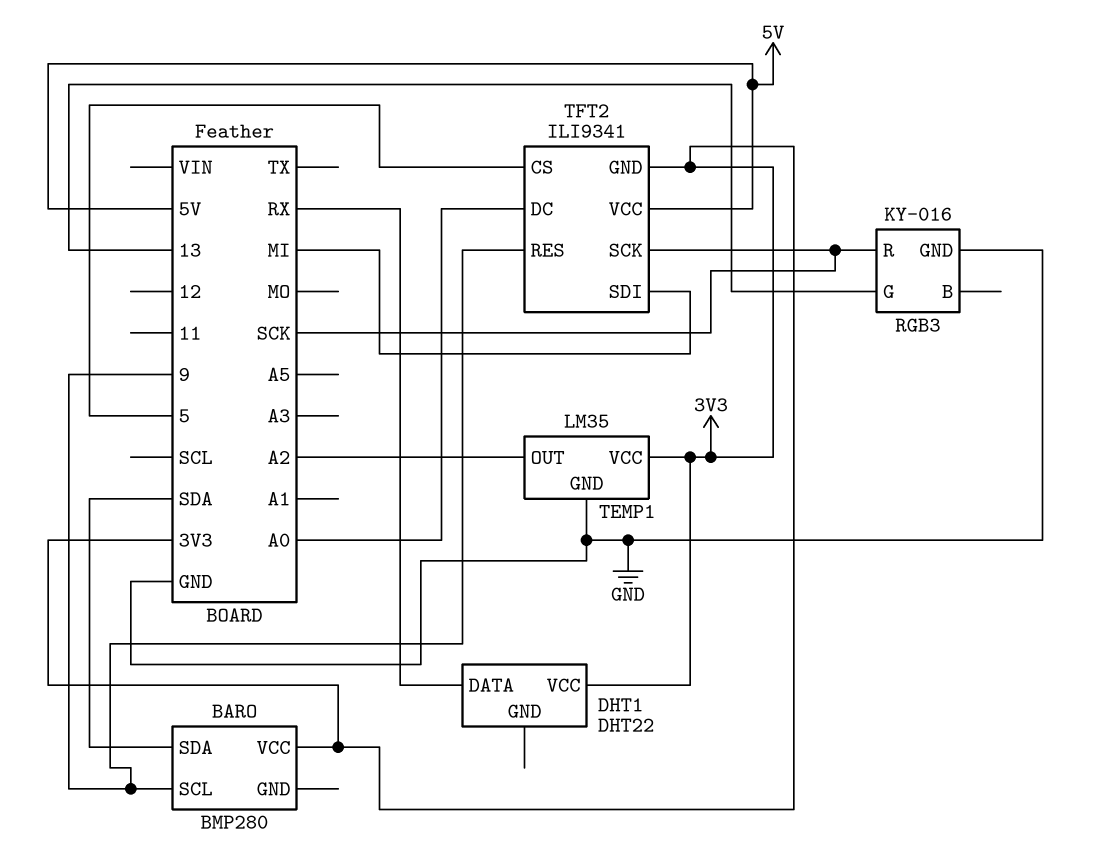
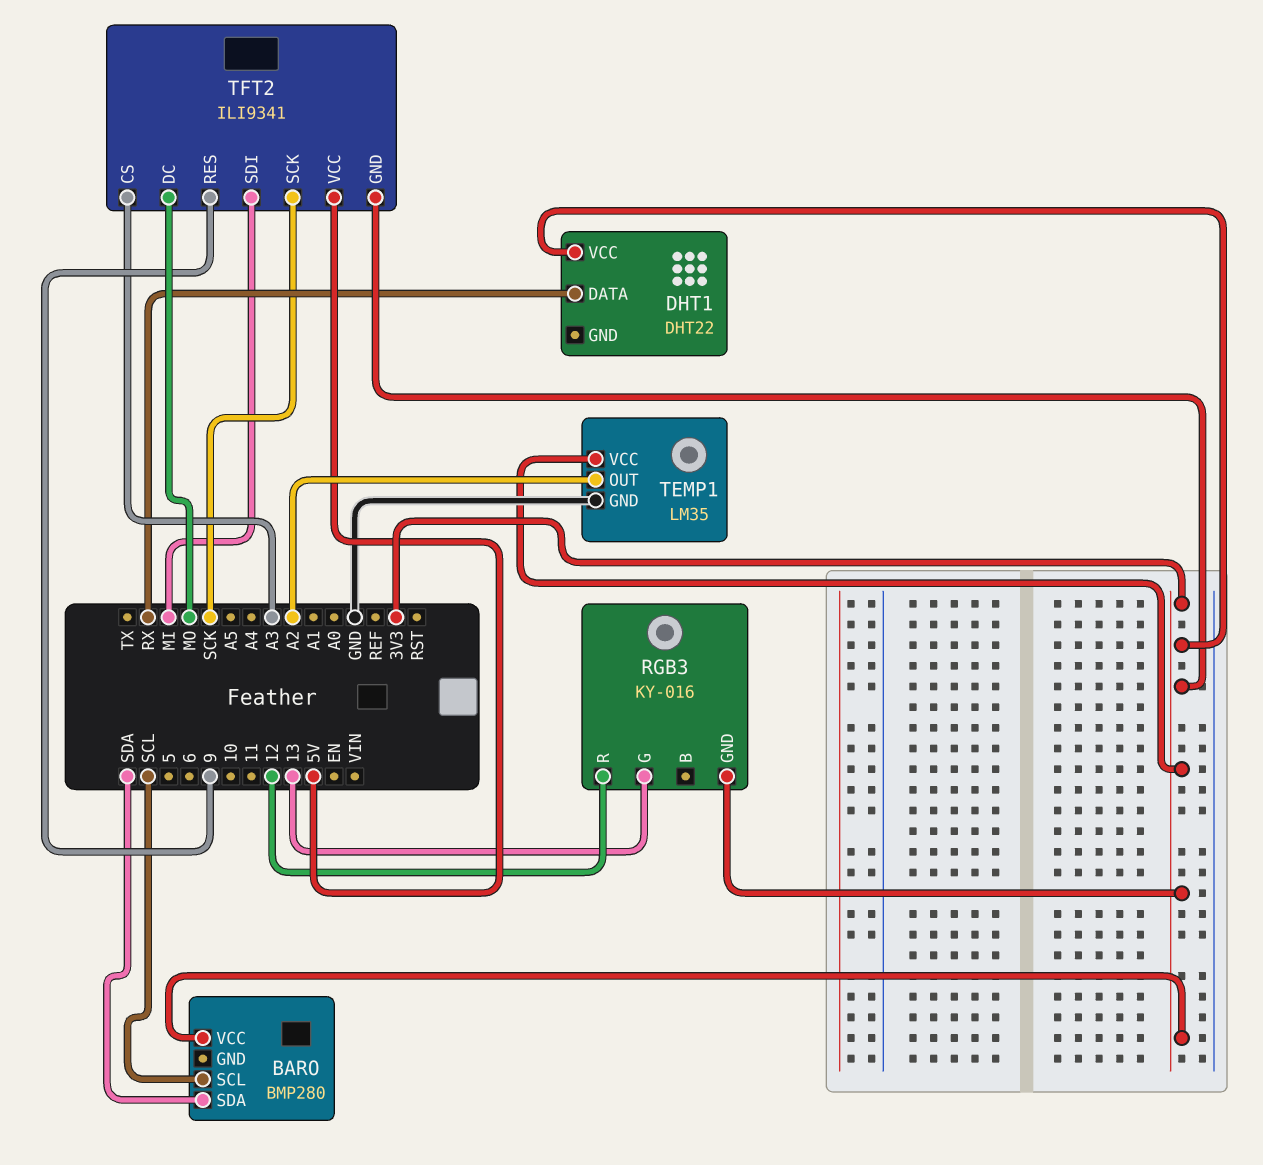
BARO pin SCL: 9 -> SCL
RGB3 pin GND: GND -> 3V3
RGB3 pin R: SCK -> 12
TFT2 pin CS: 5 -> A3
TFT2 pin DC: A0 -> MO

